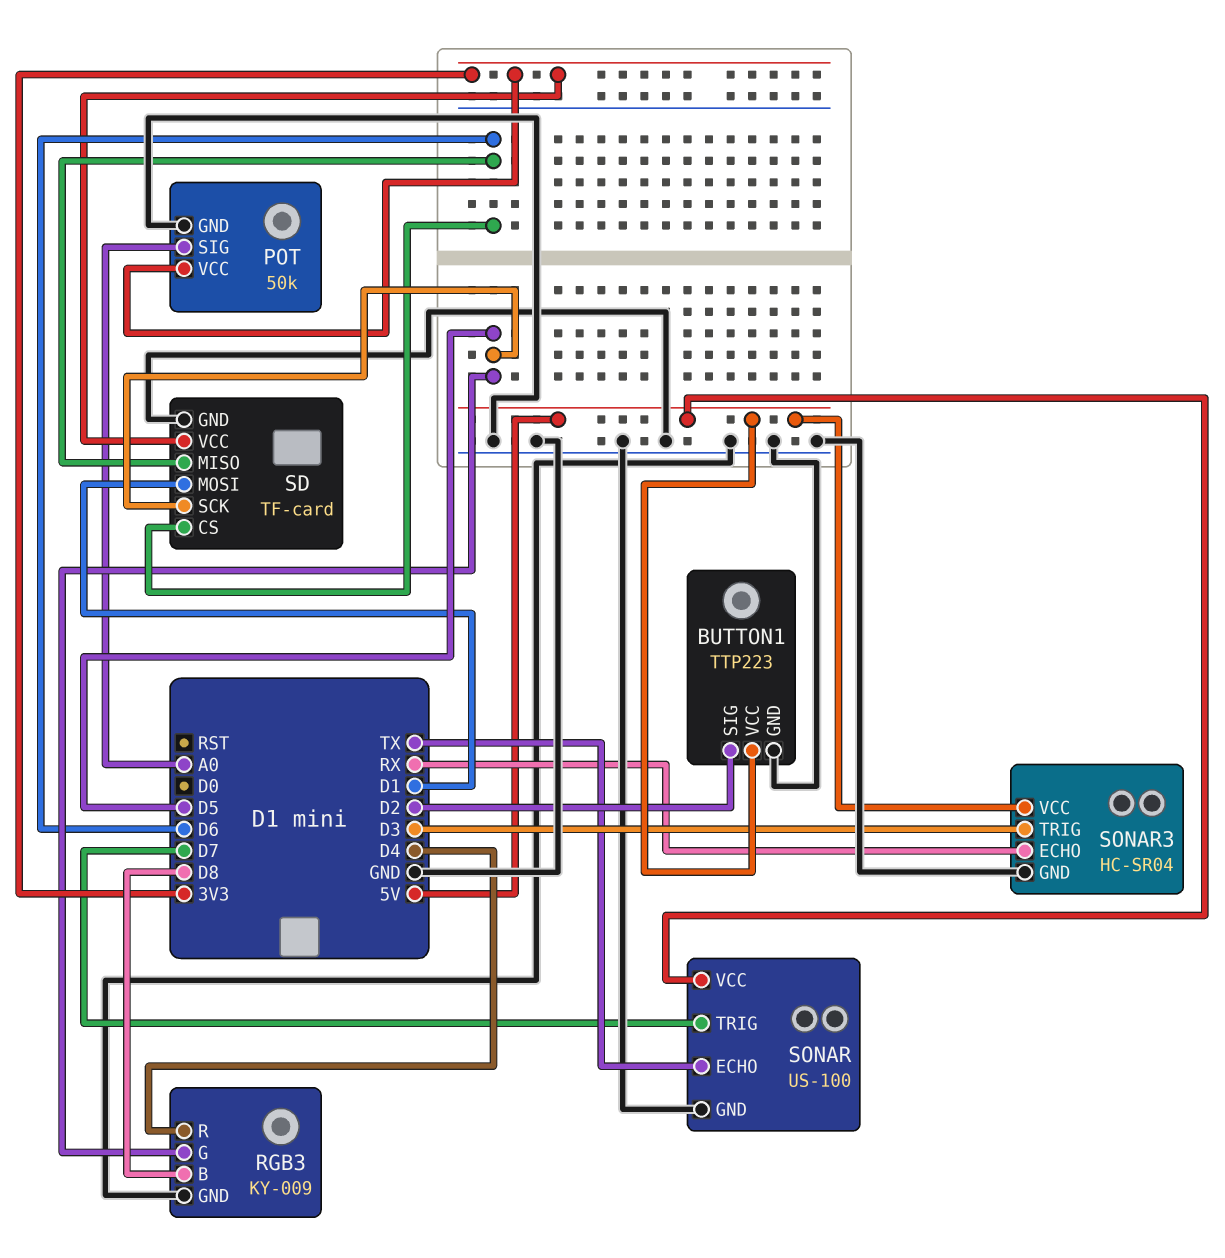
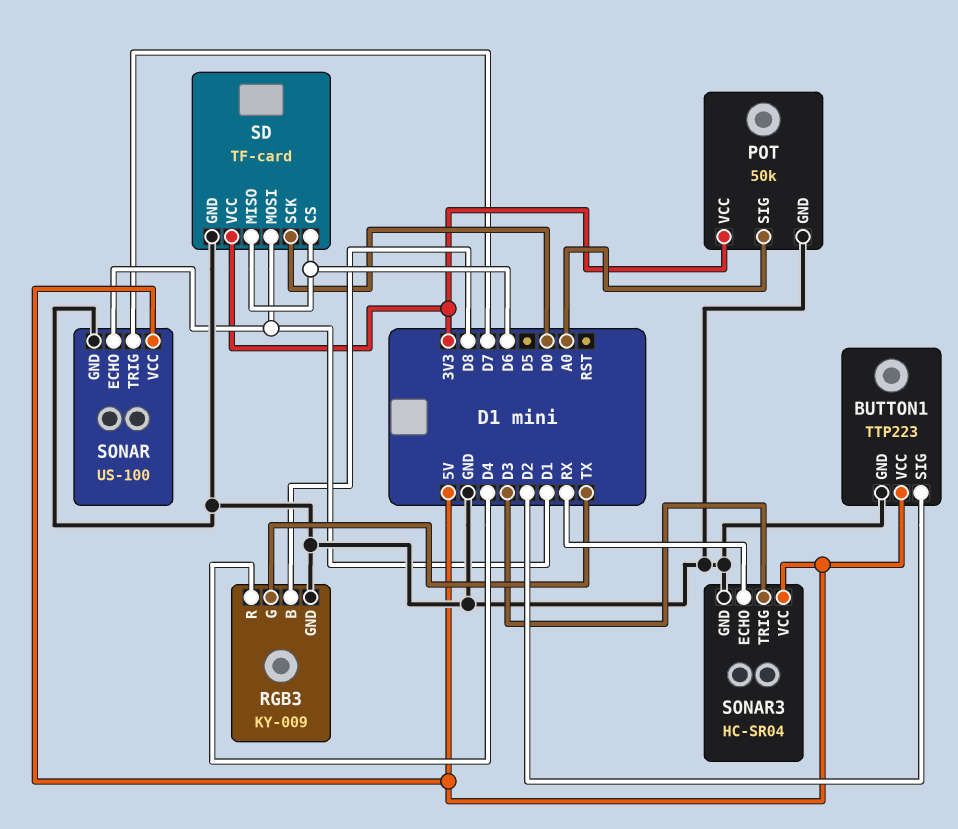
RGB3 pin G: D5 -> TX
SD pin SCK: D5 -> D0
SONAR pin ECHO: TX -> D1

